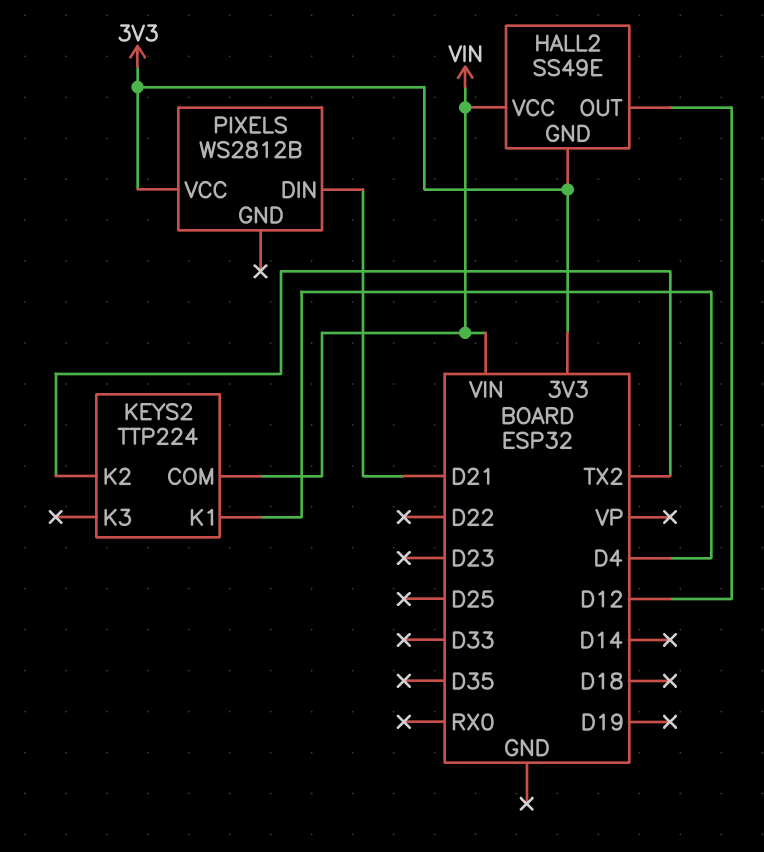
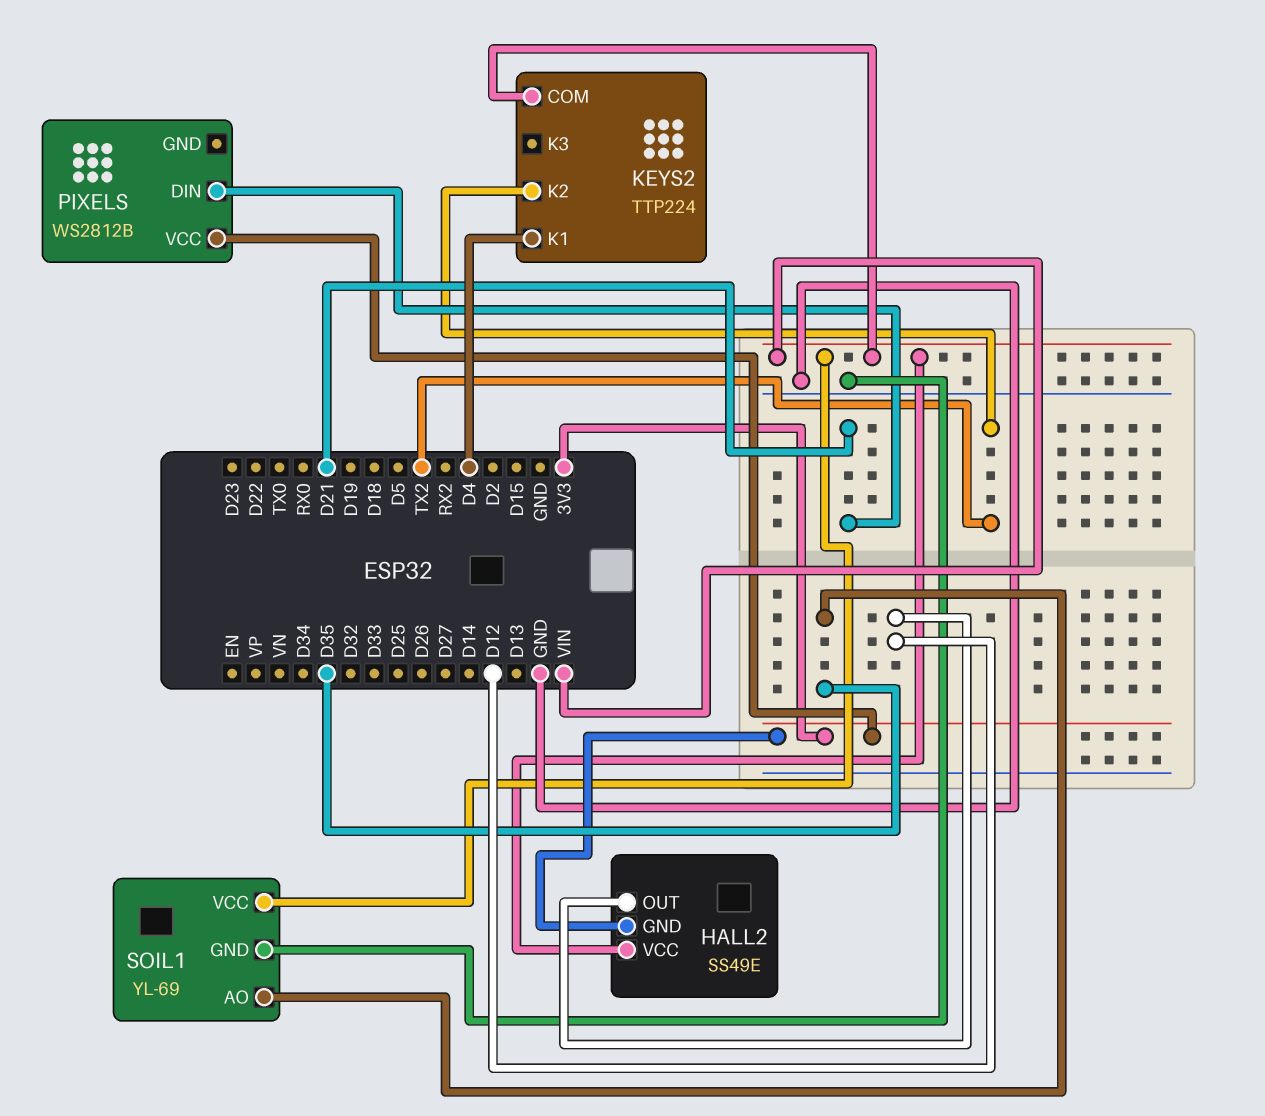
SOIL1: none -> YL-69
SOIL1 pin AO: none -> D35
SOIL1 pin GND: none -> GND
SOIL1 pin VCC: none -> VIN

